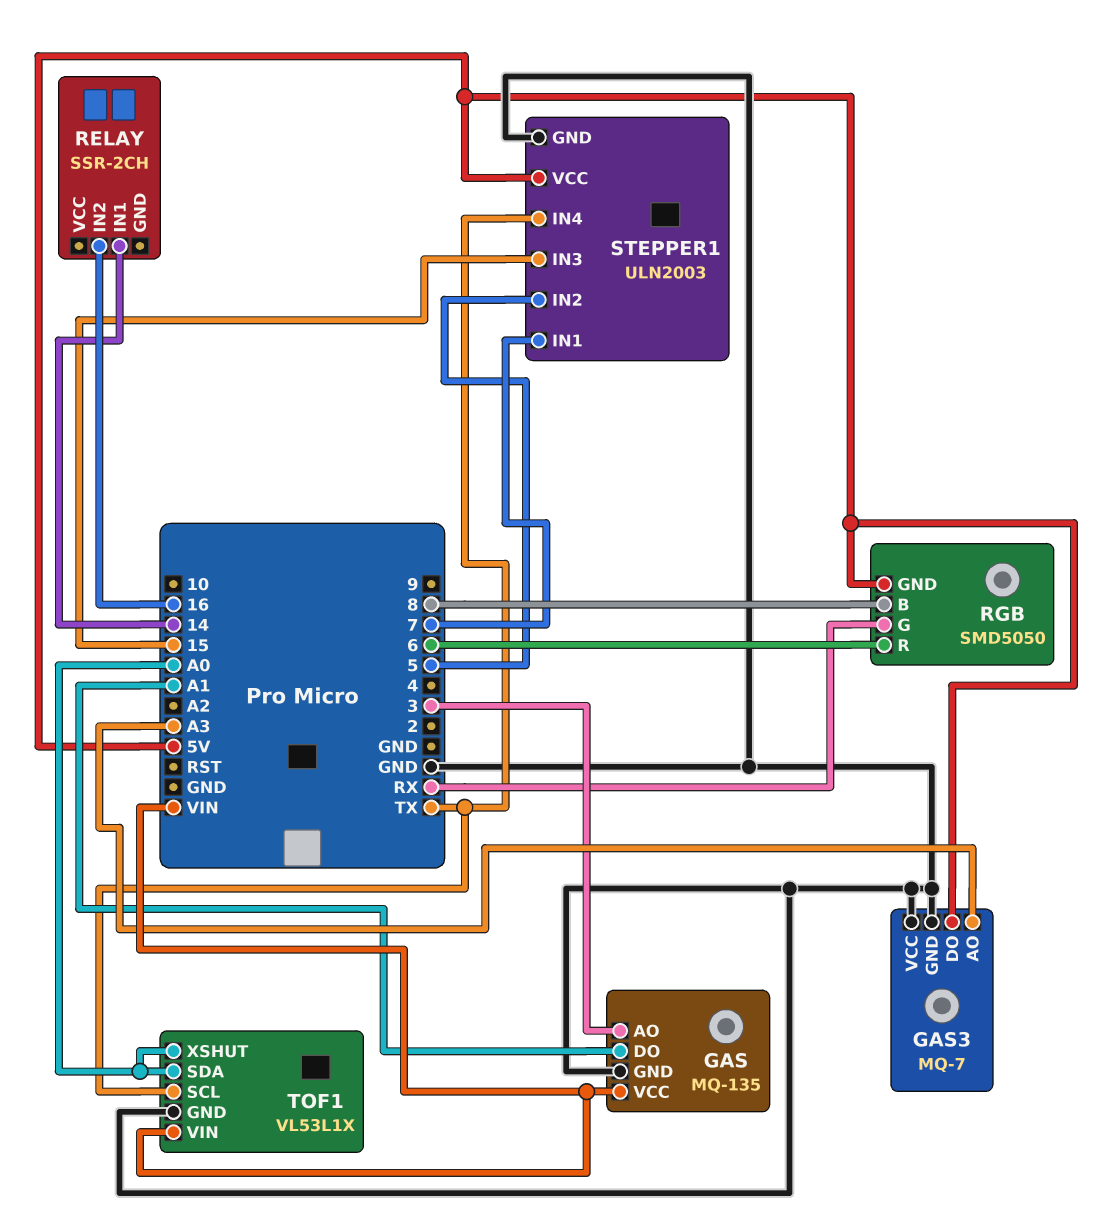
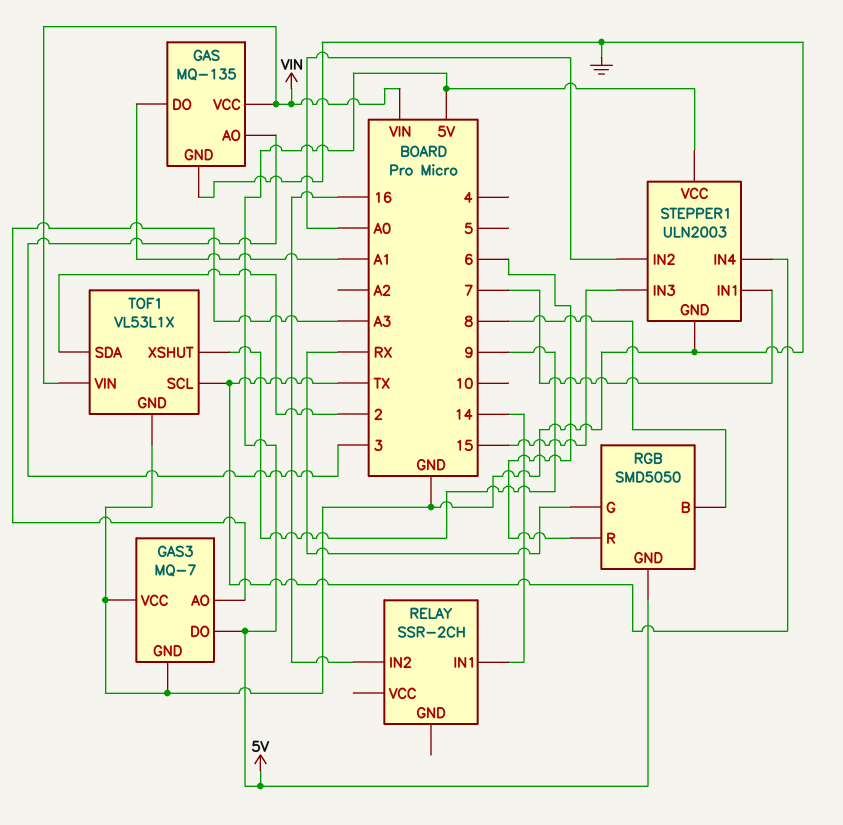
STEPPER1 pin IN2: 5 -> A0
TOF1 pin SDA: A0 -> 2
TOF1 pin XSHUT: A0 -> 9

